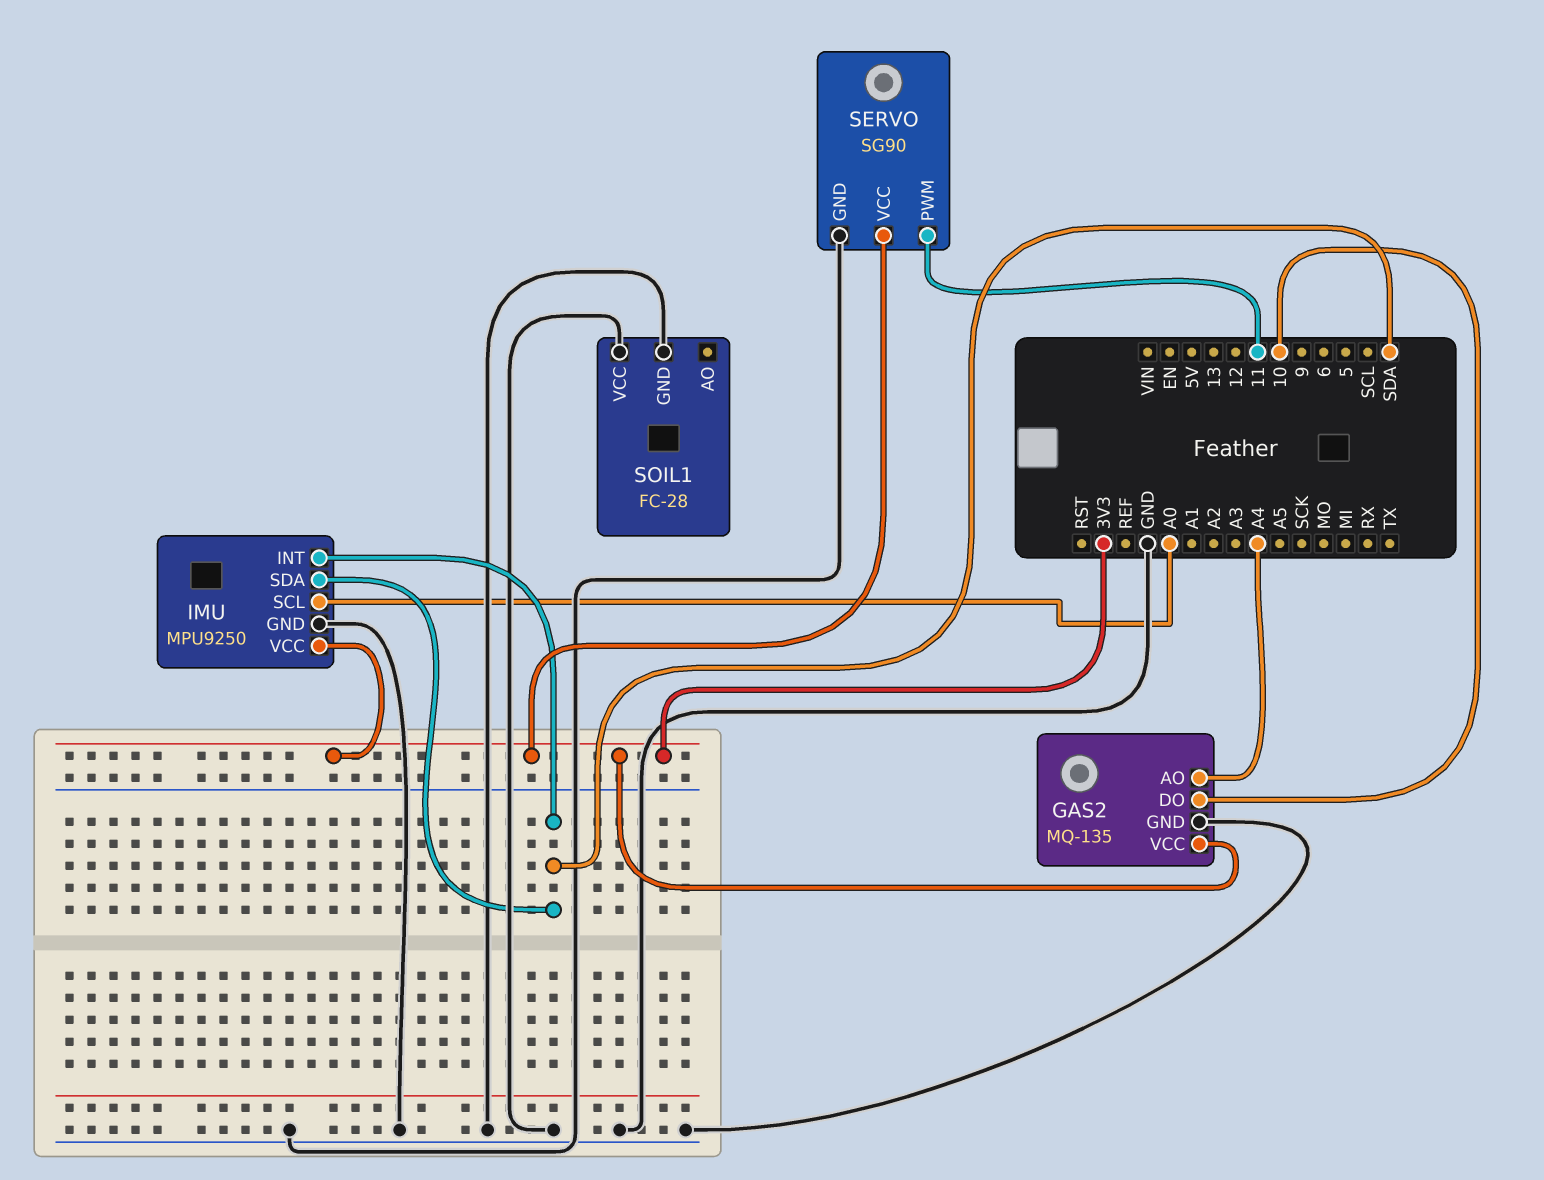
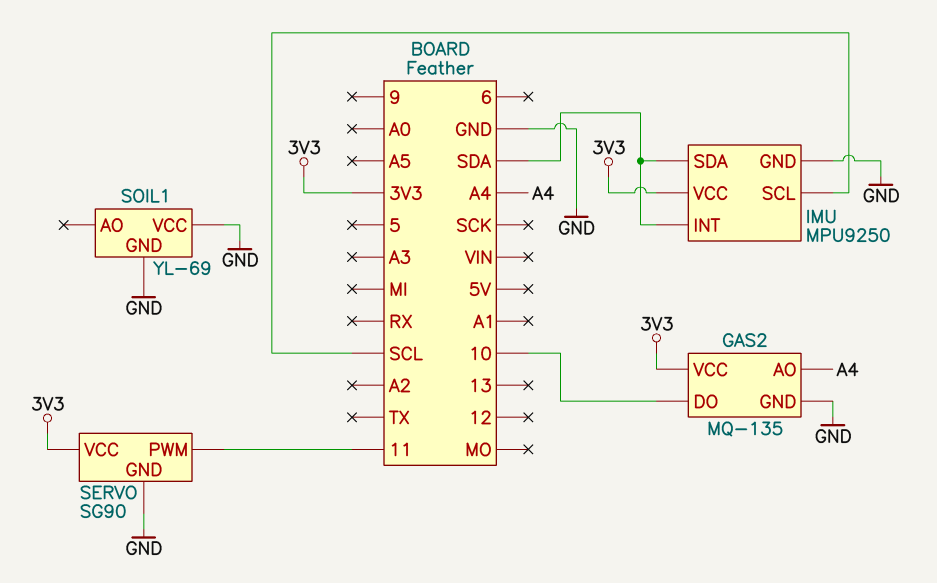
IMU pin SCL: A0 -> SCL
SOIL1: FC-28 -> YL-69

